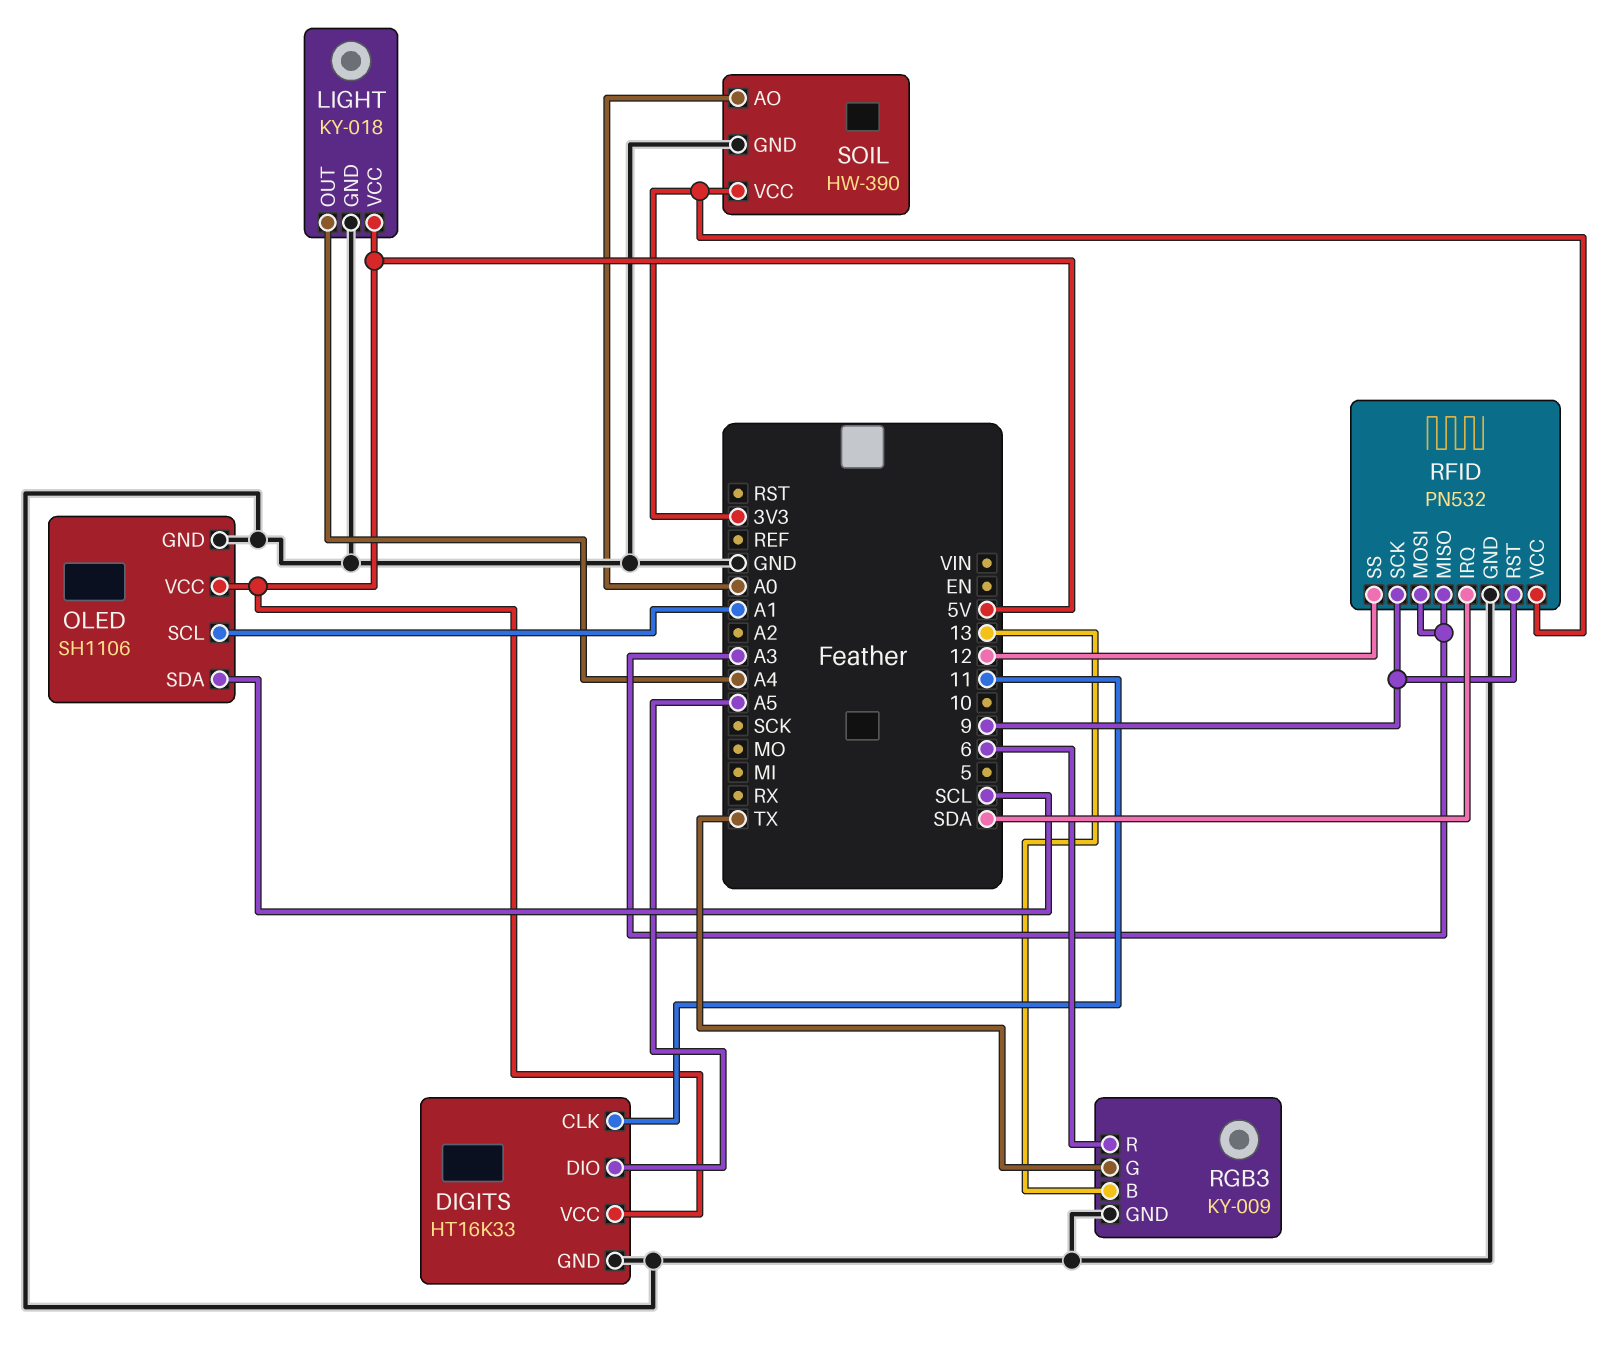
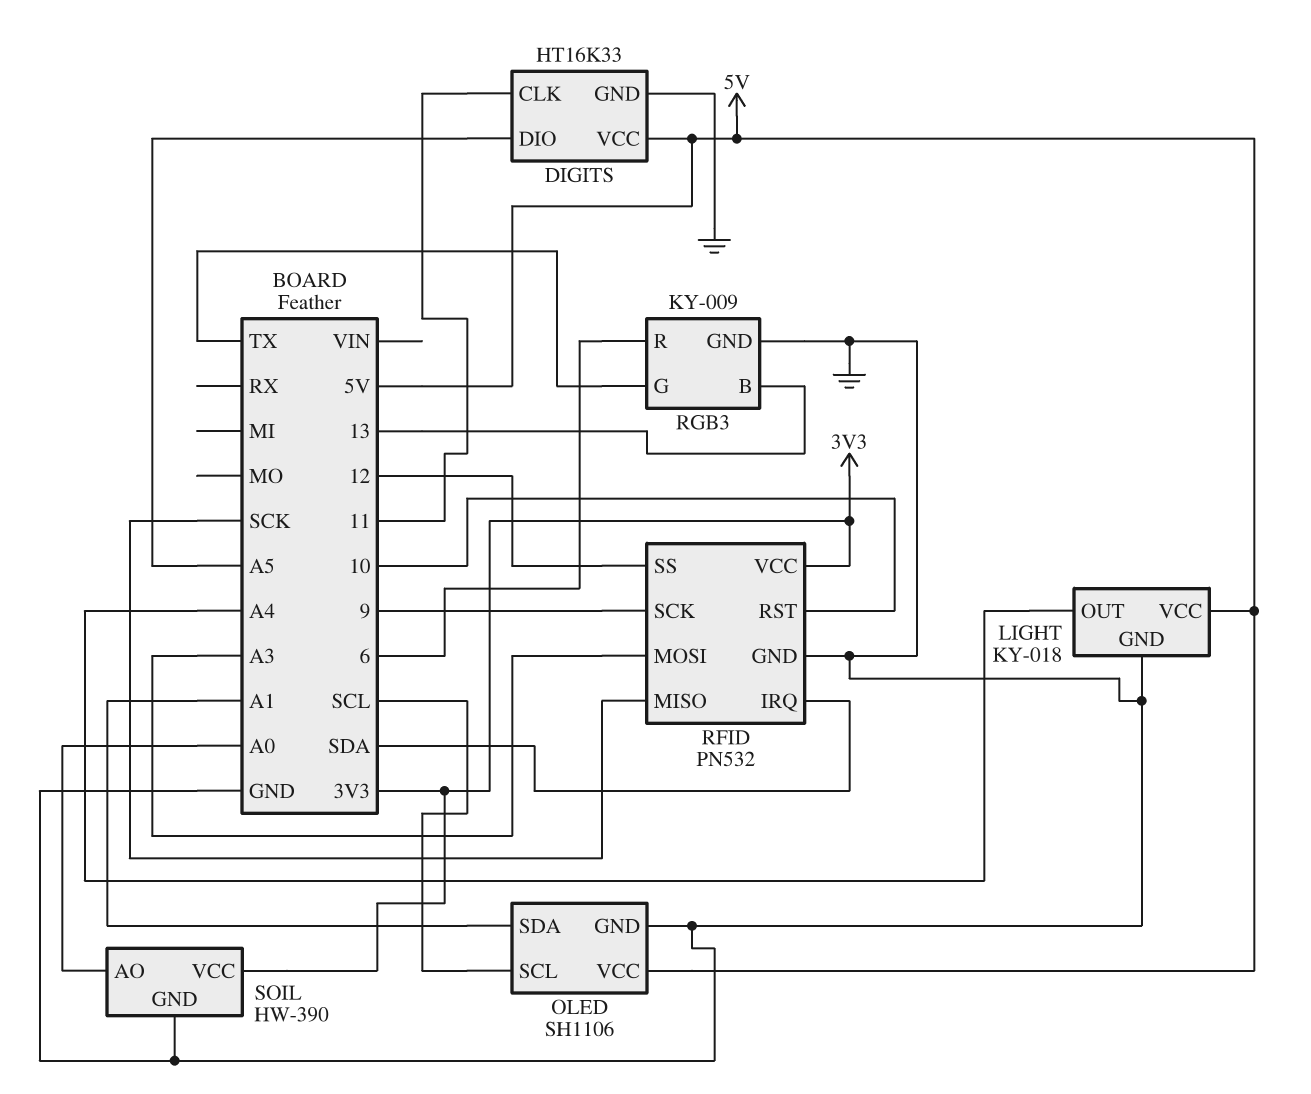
OLED pin SCL: A1 -> SCL
OLED pin SDA: SCL -> A1
RFID pin MISO: A3 -> SCK
RFID pin RST: 9 -> 10

